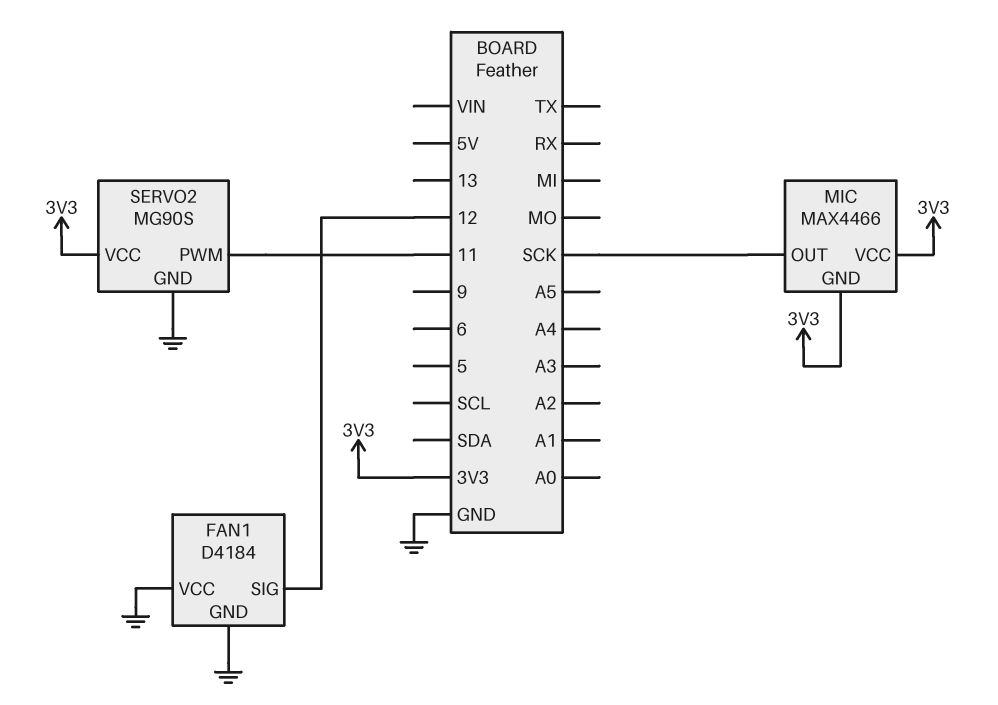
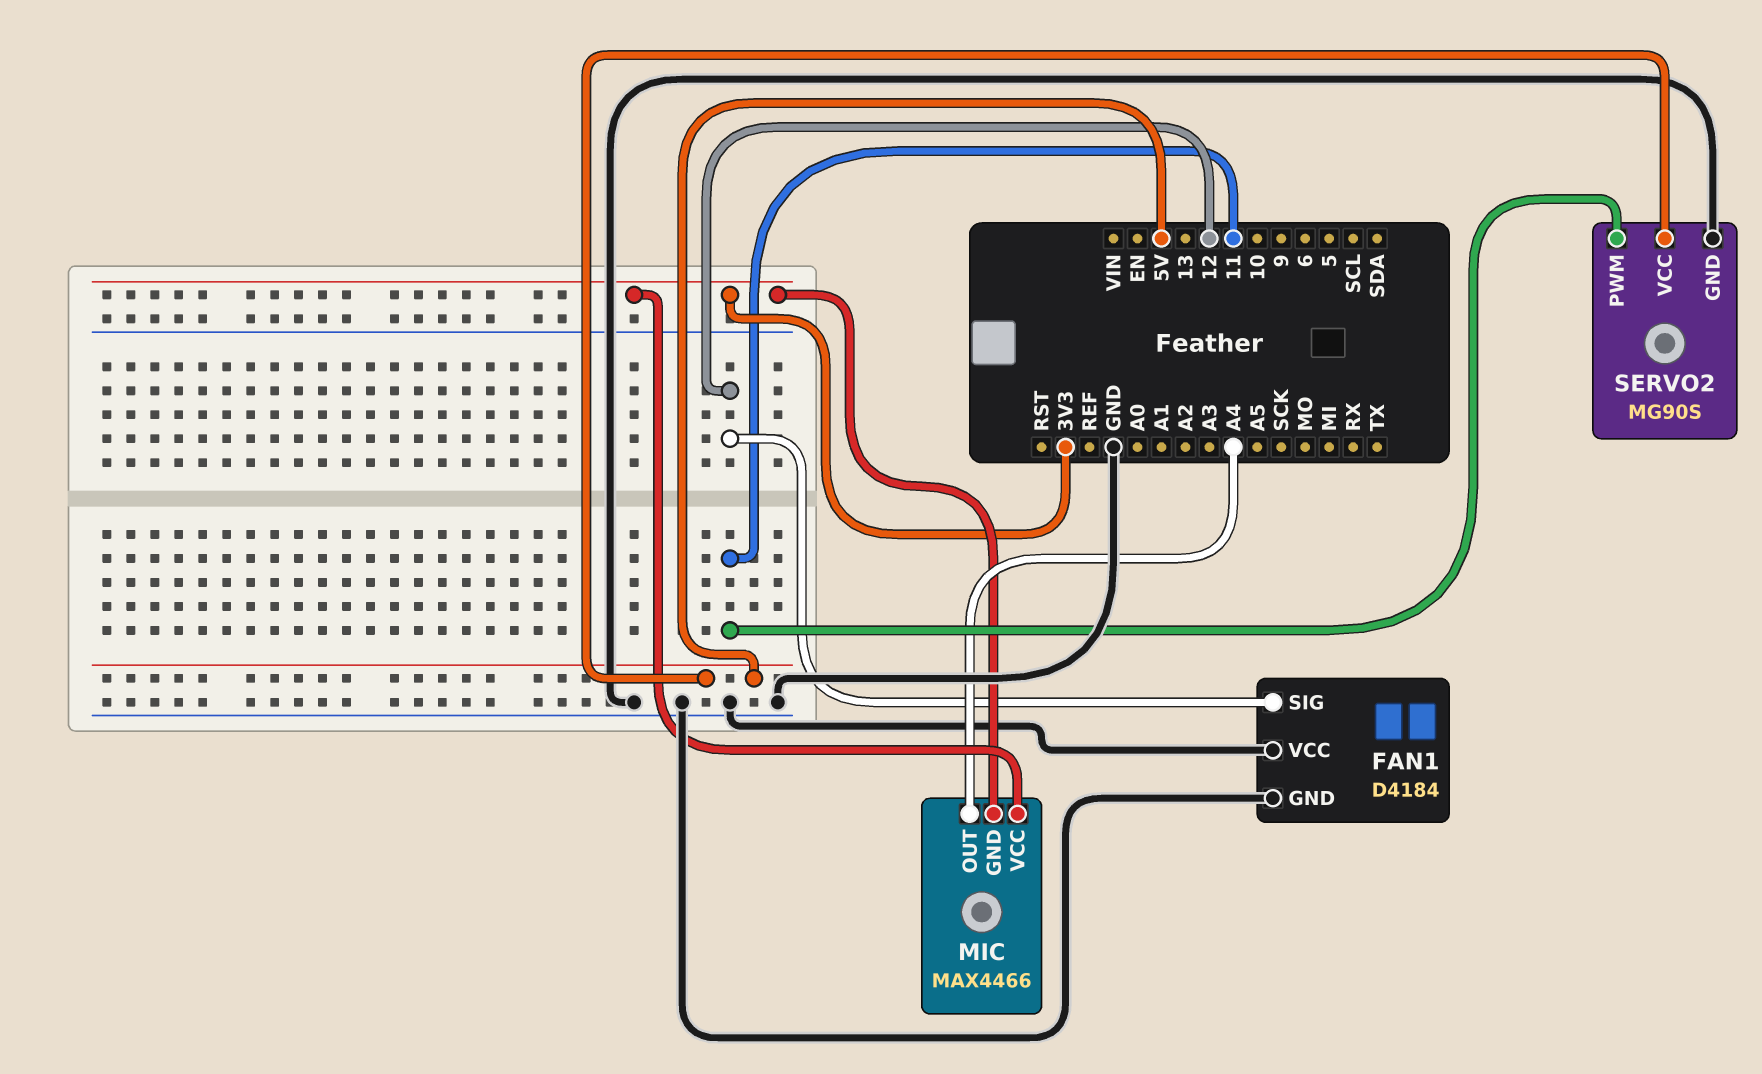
MIC pin OUT: SCK -> A4
SERVO2 pin VCC: 3V3 -> 5V

